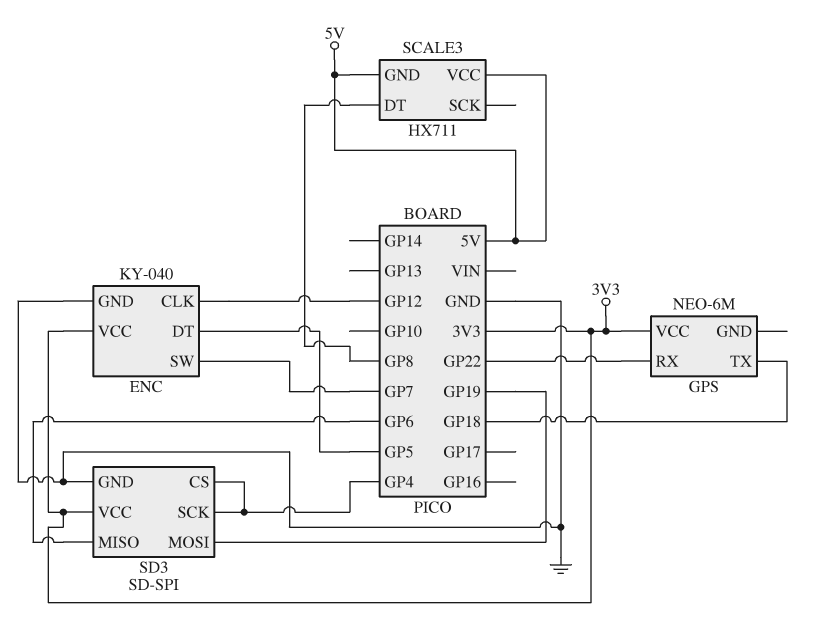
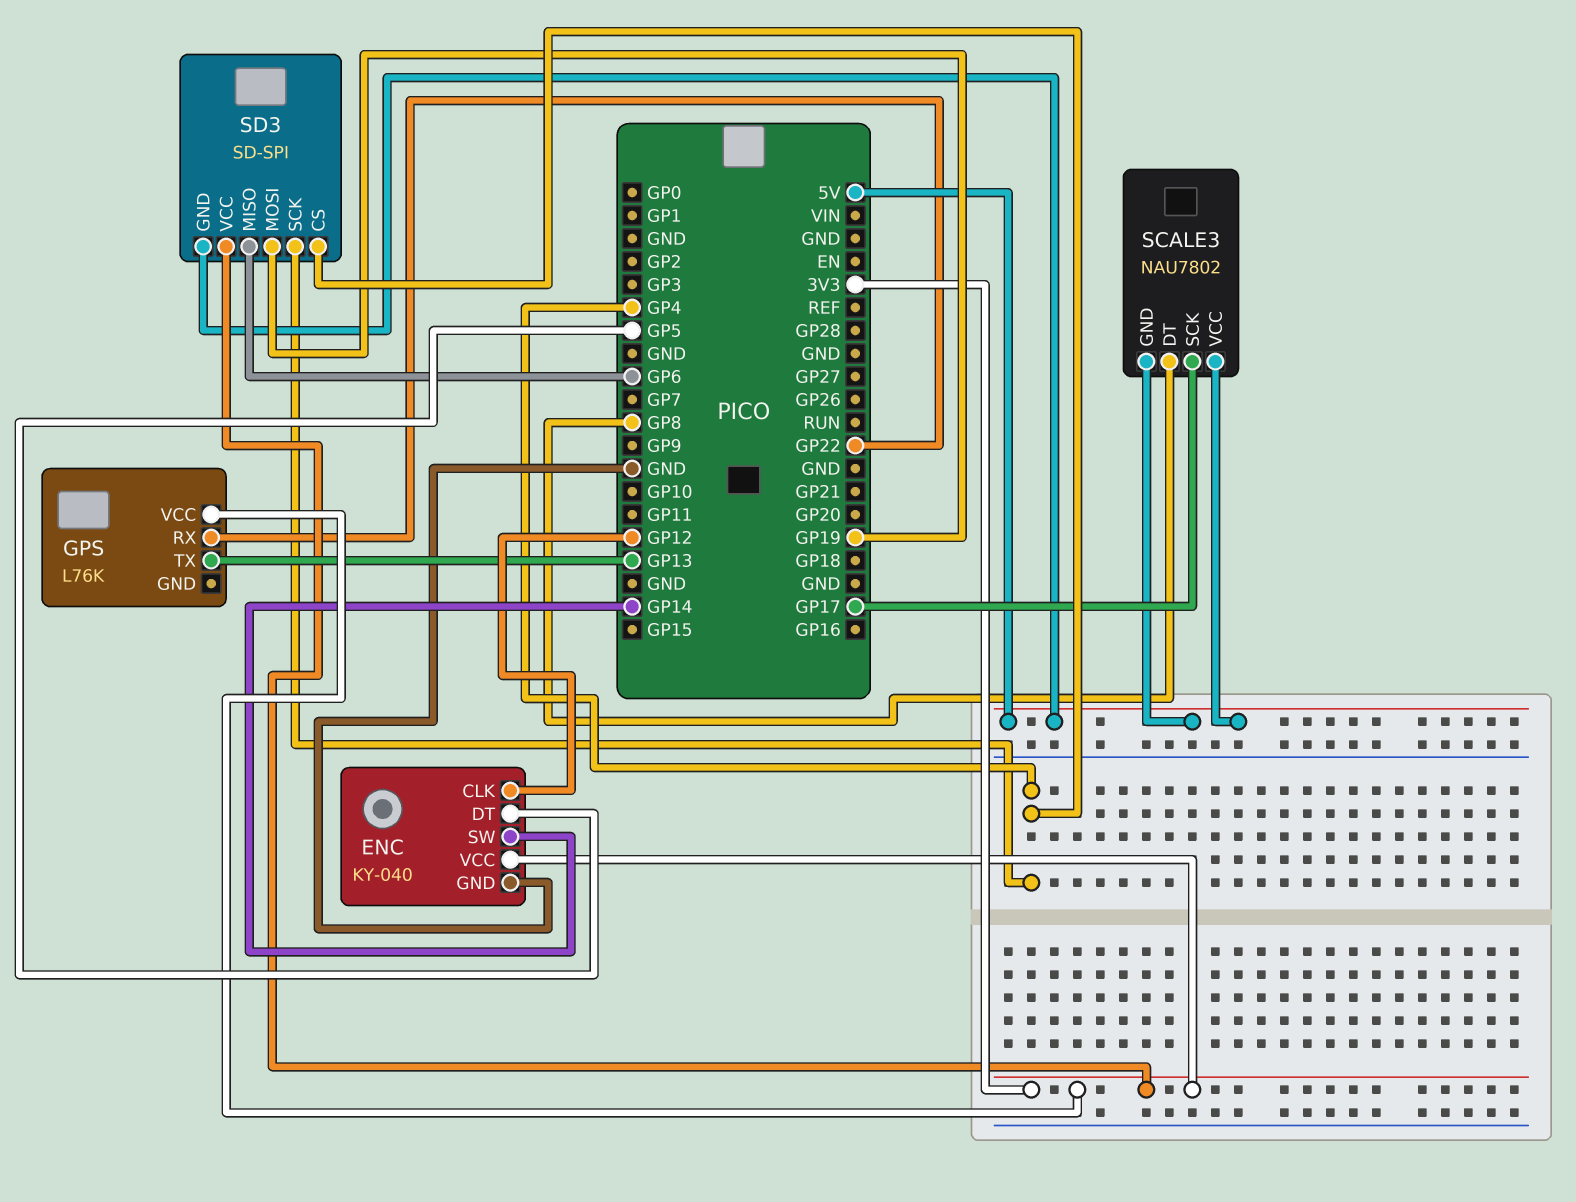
ENC pin SW: GP7 -> GP14
GPS: NEO-6M -> L76K
GPS pin TX: GP18 -> GP13
SCALE3: HX711 -> NAU7802
SCALE3 pin SCK: none -> GP17
SD3 pin GND: GND -> 5V

